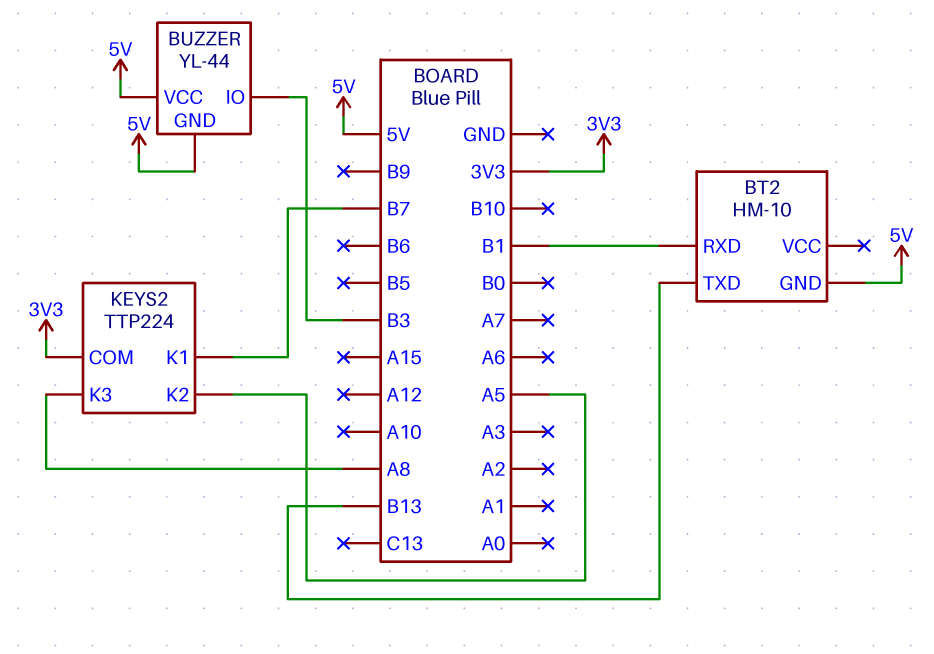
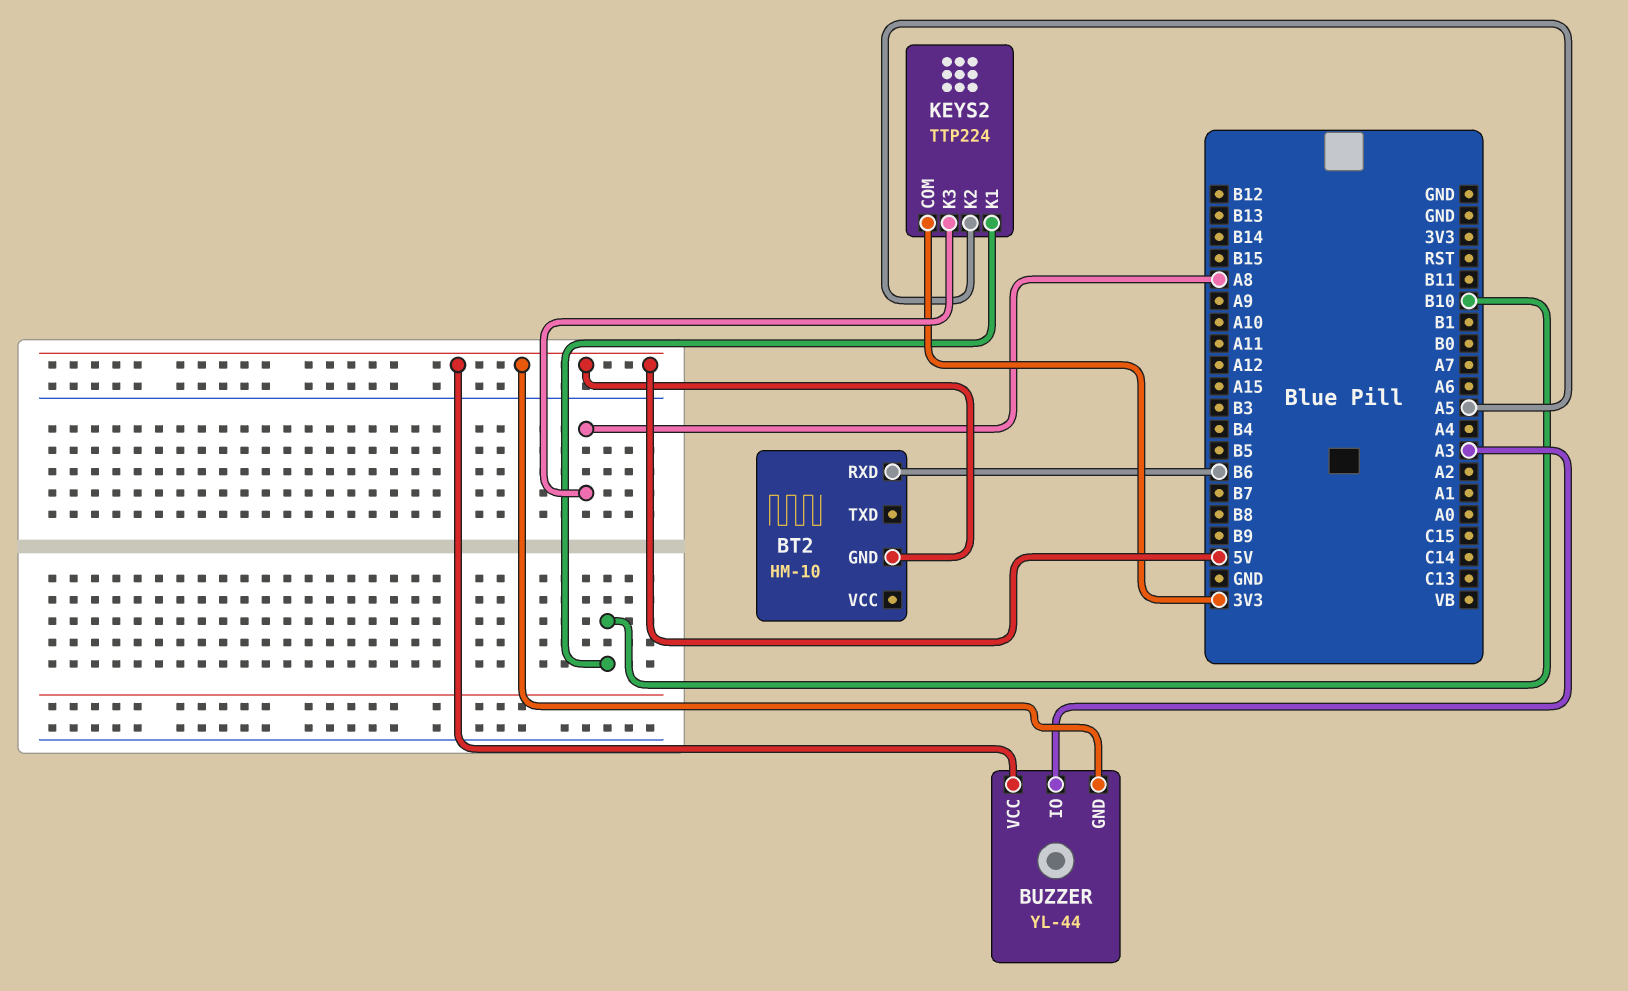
BT2 pin RXD: B1 -> B6
BT2 pin TXD: B13 -> none
BUZZER pin IO: B3 -> A3
KEYS2 pin K1: B7 -> B10

